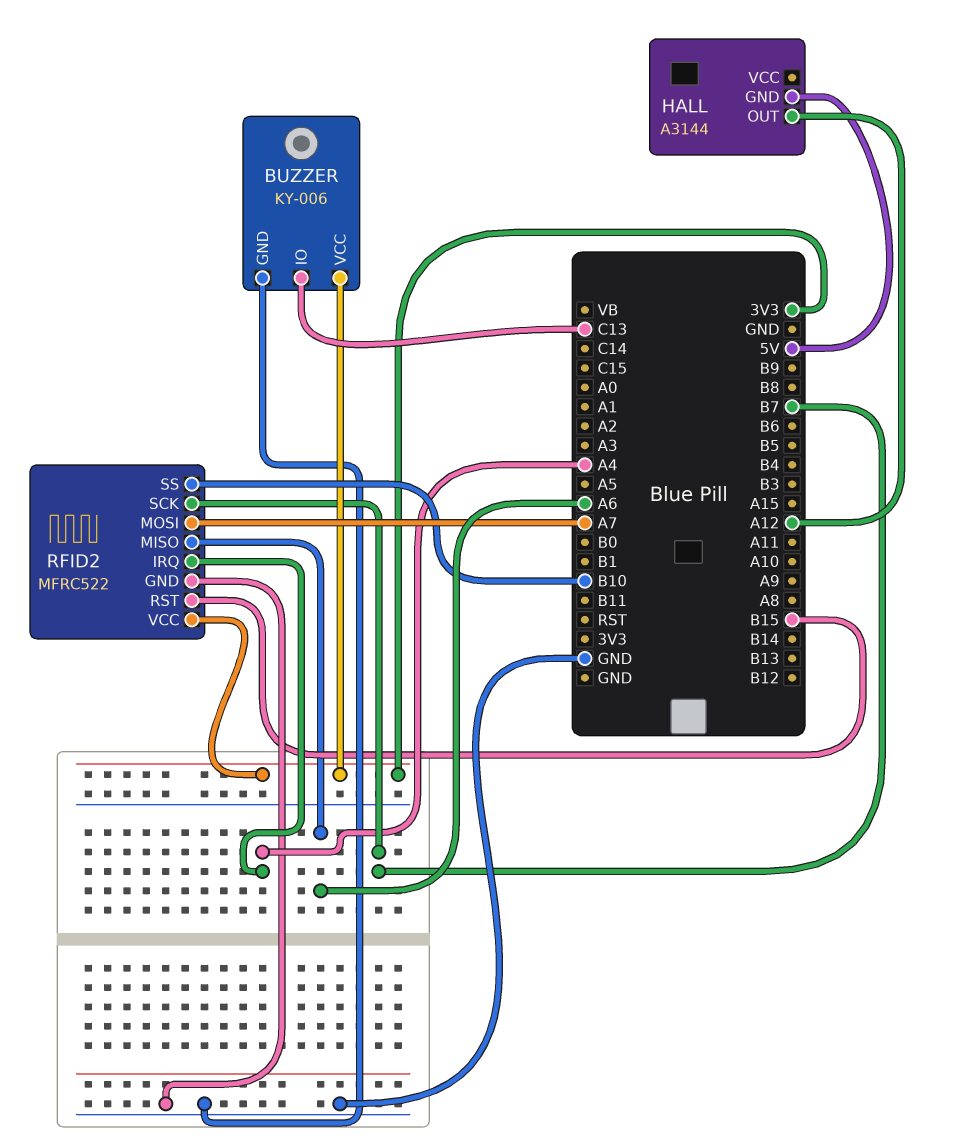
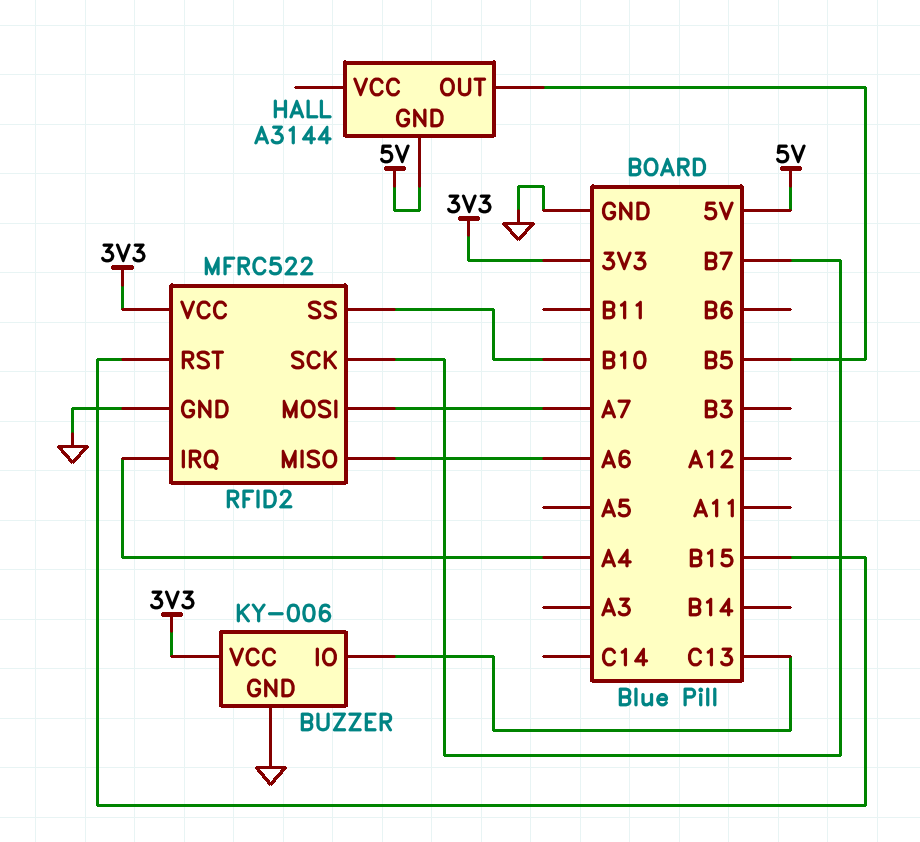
HALL pin OUT: A12 -> B5

